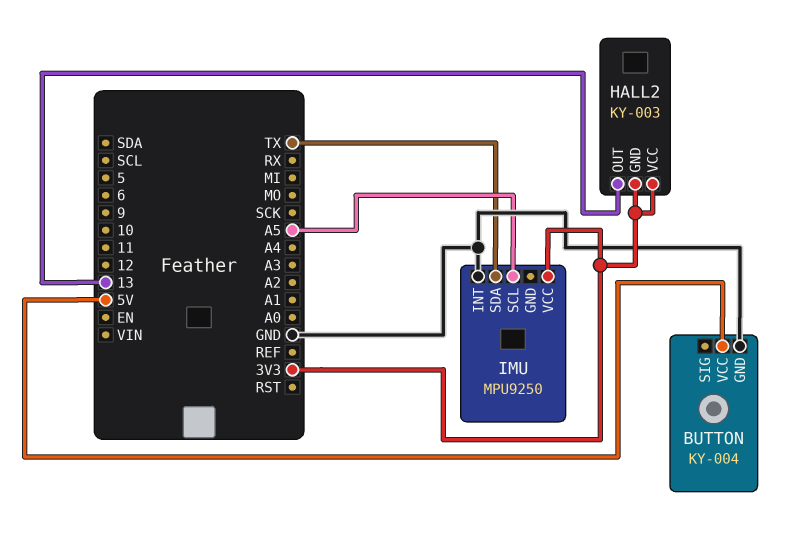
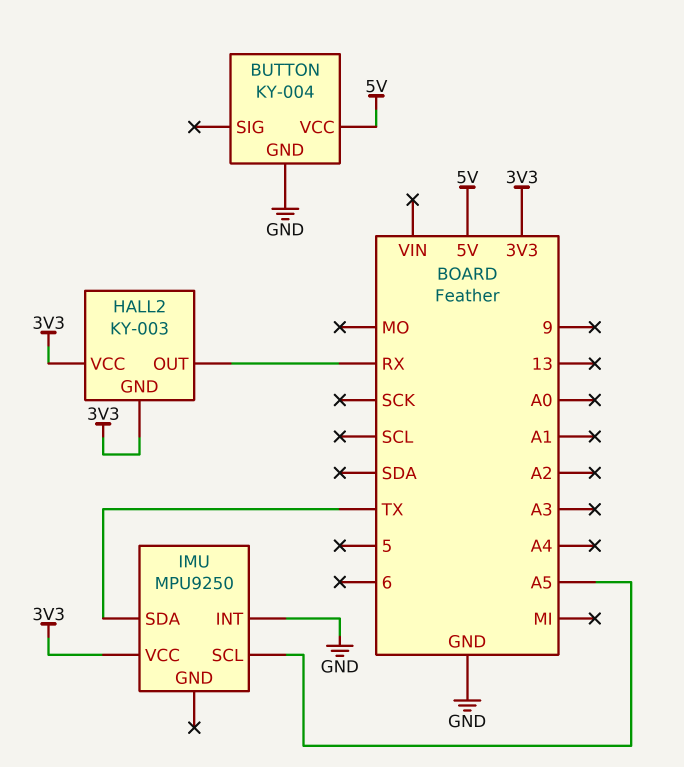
HALL2 pin OUT: 13 -> RX

